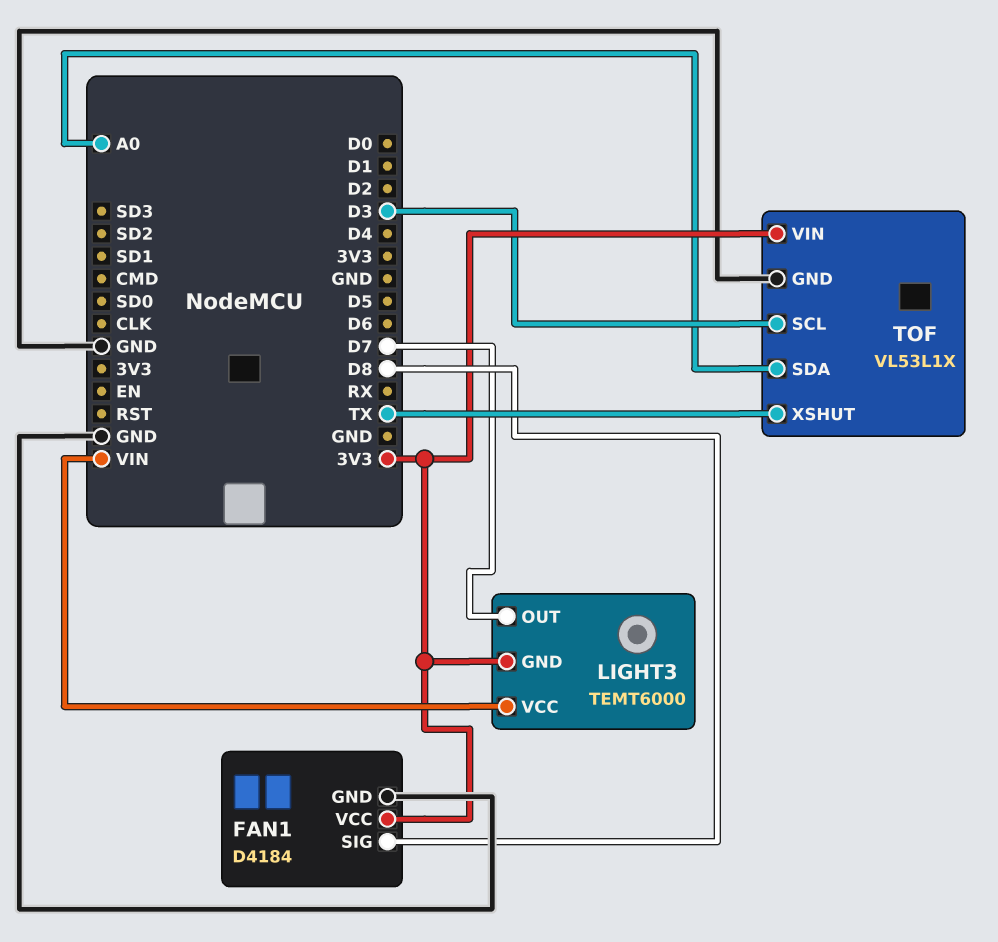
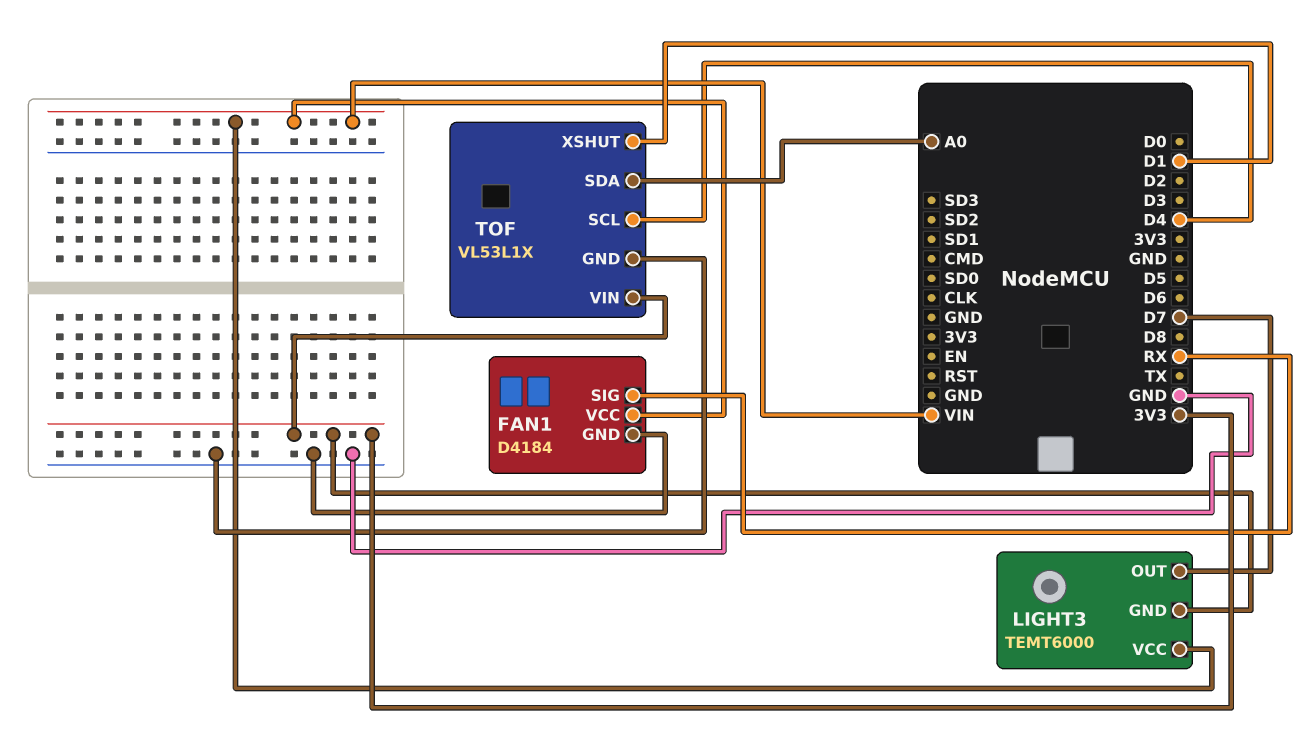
FAN1 pin SIG: D8 -> RX
FAN1 pin VCC: 3V3 -> VIN
TOF pin SCL: D3 -> D4
TOF pin XSHUT: TX -> D1

